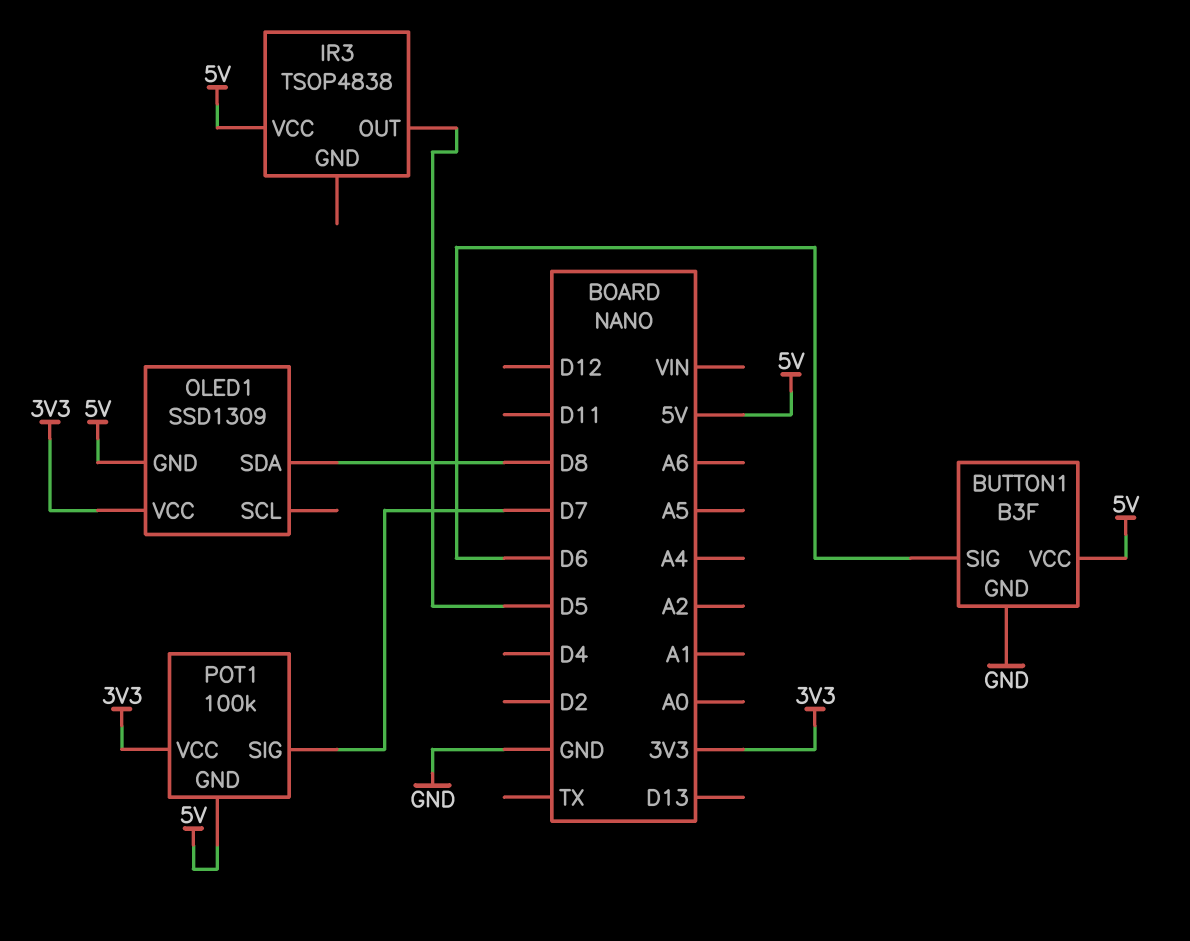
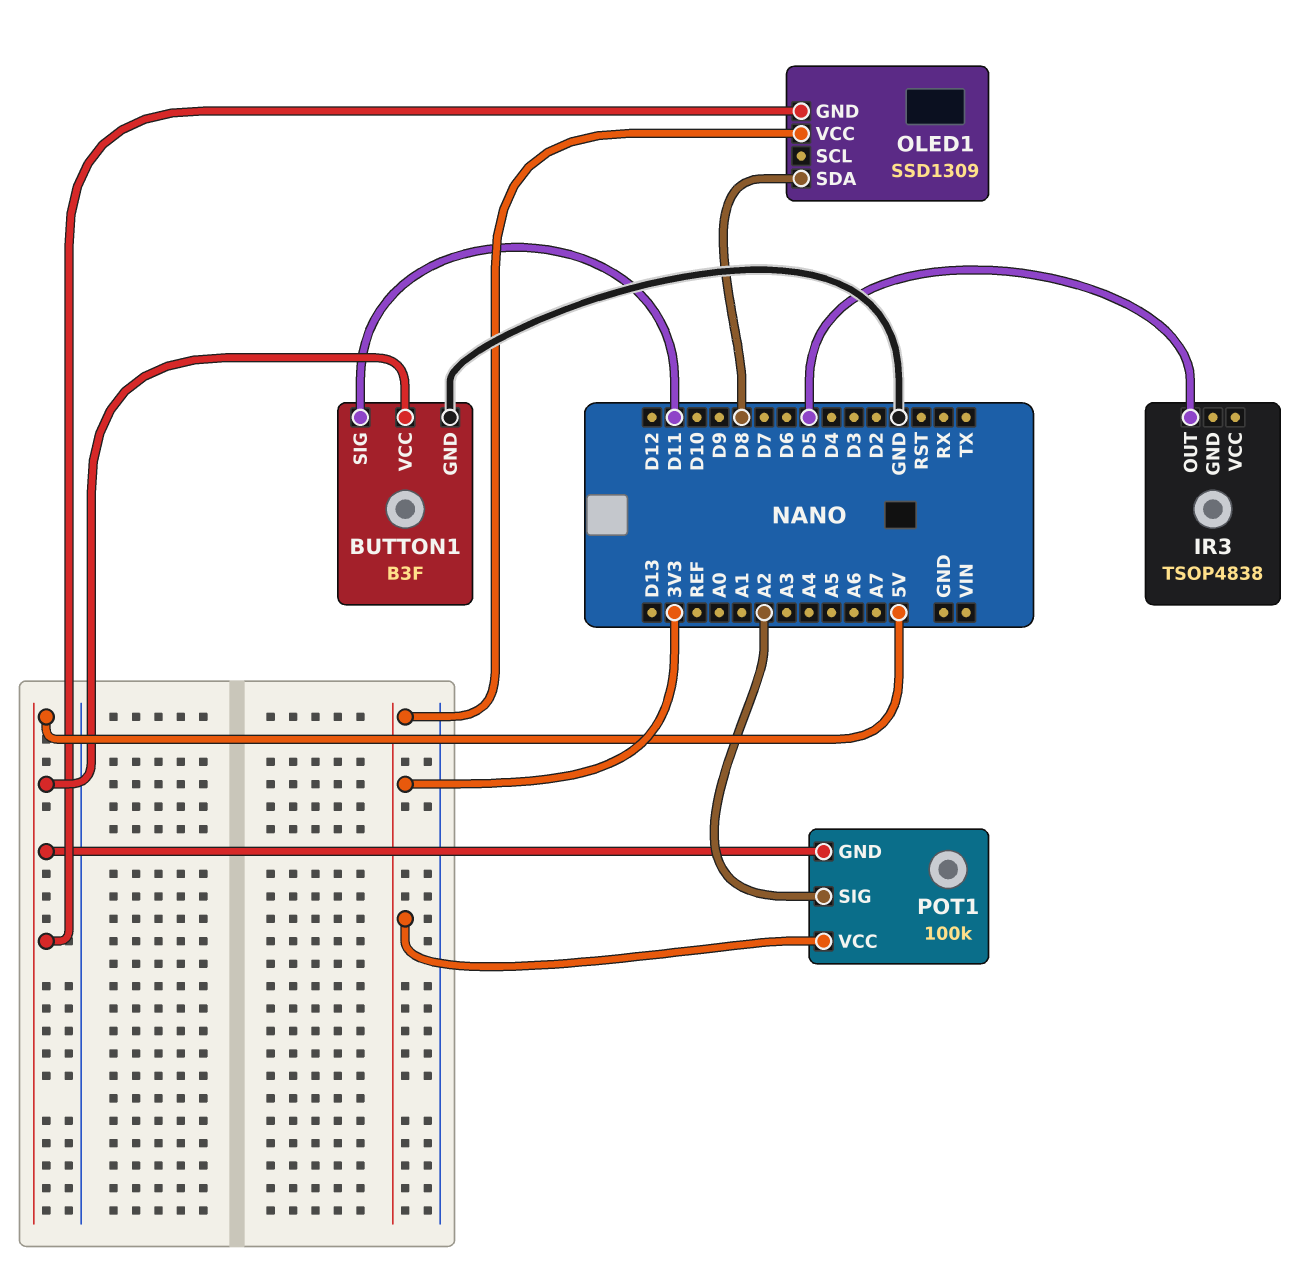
BUTTON1 pin SIG: D6 -> D11
IR3 pin VCC: 5V -> none
POT1 pin SIG: D7 -> A2

